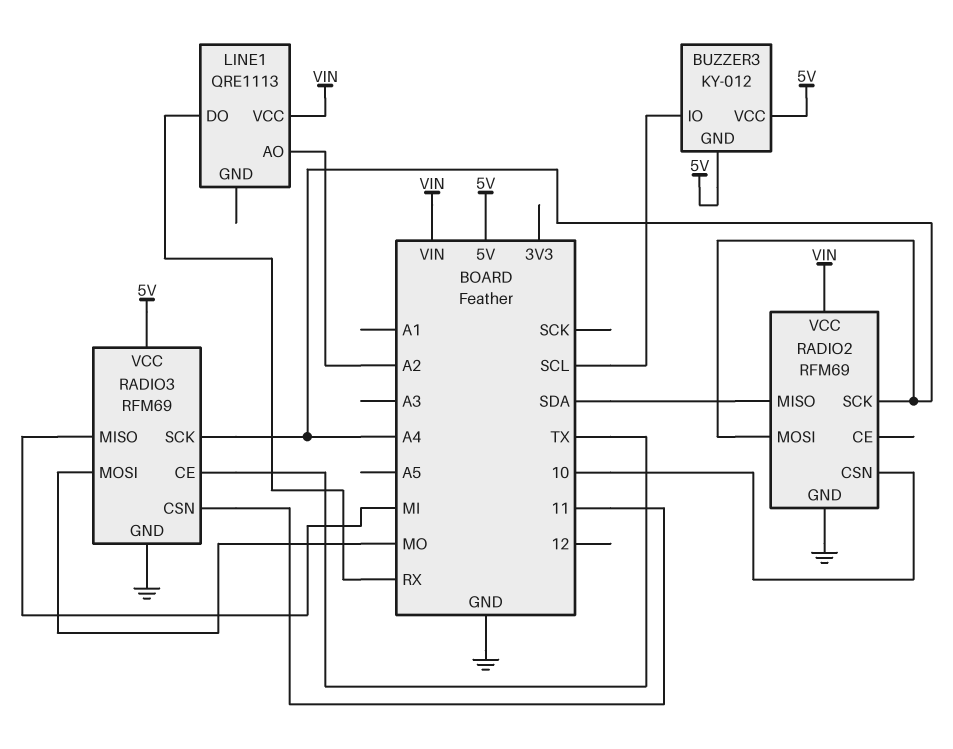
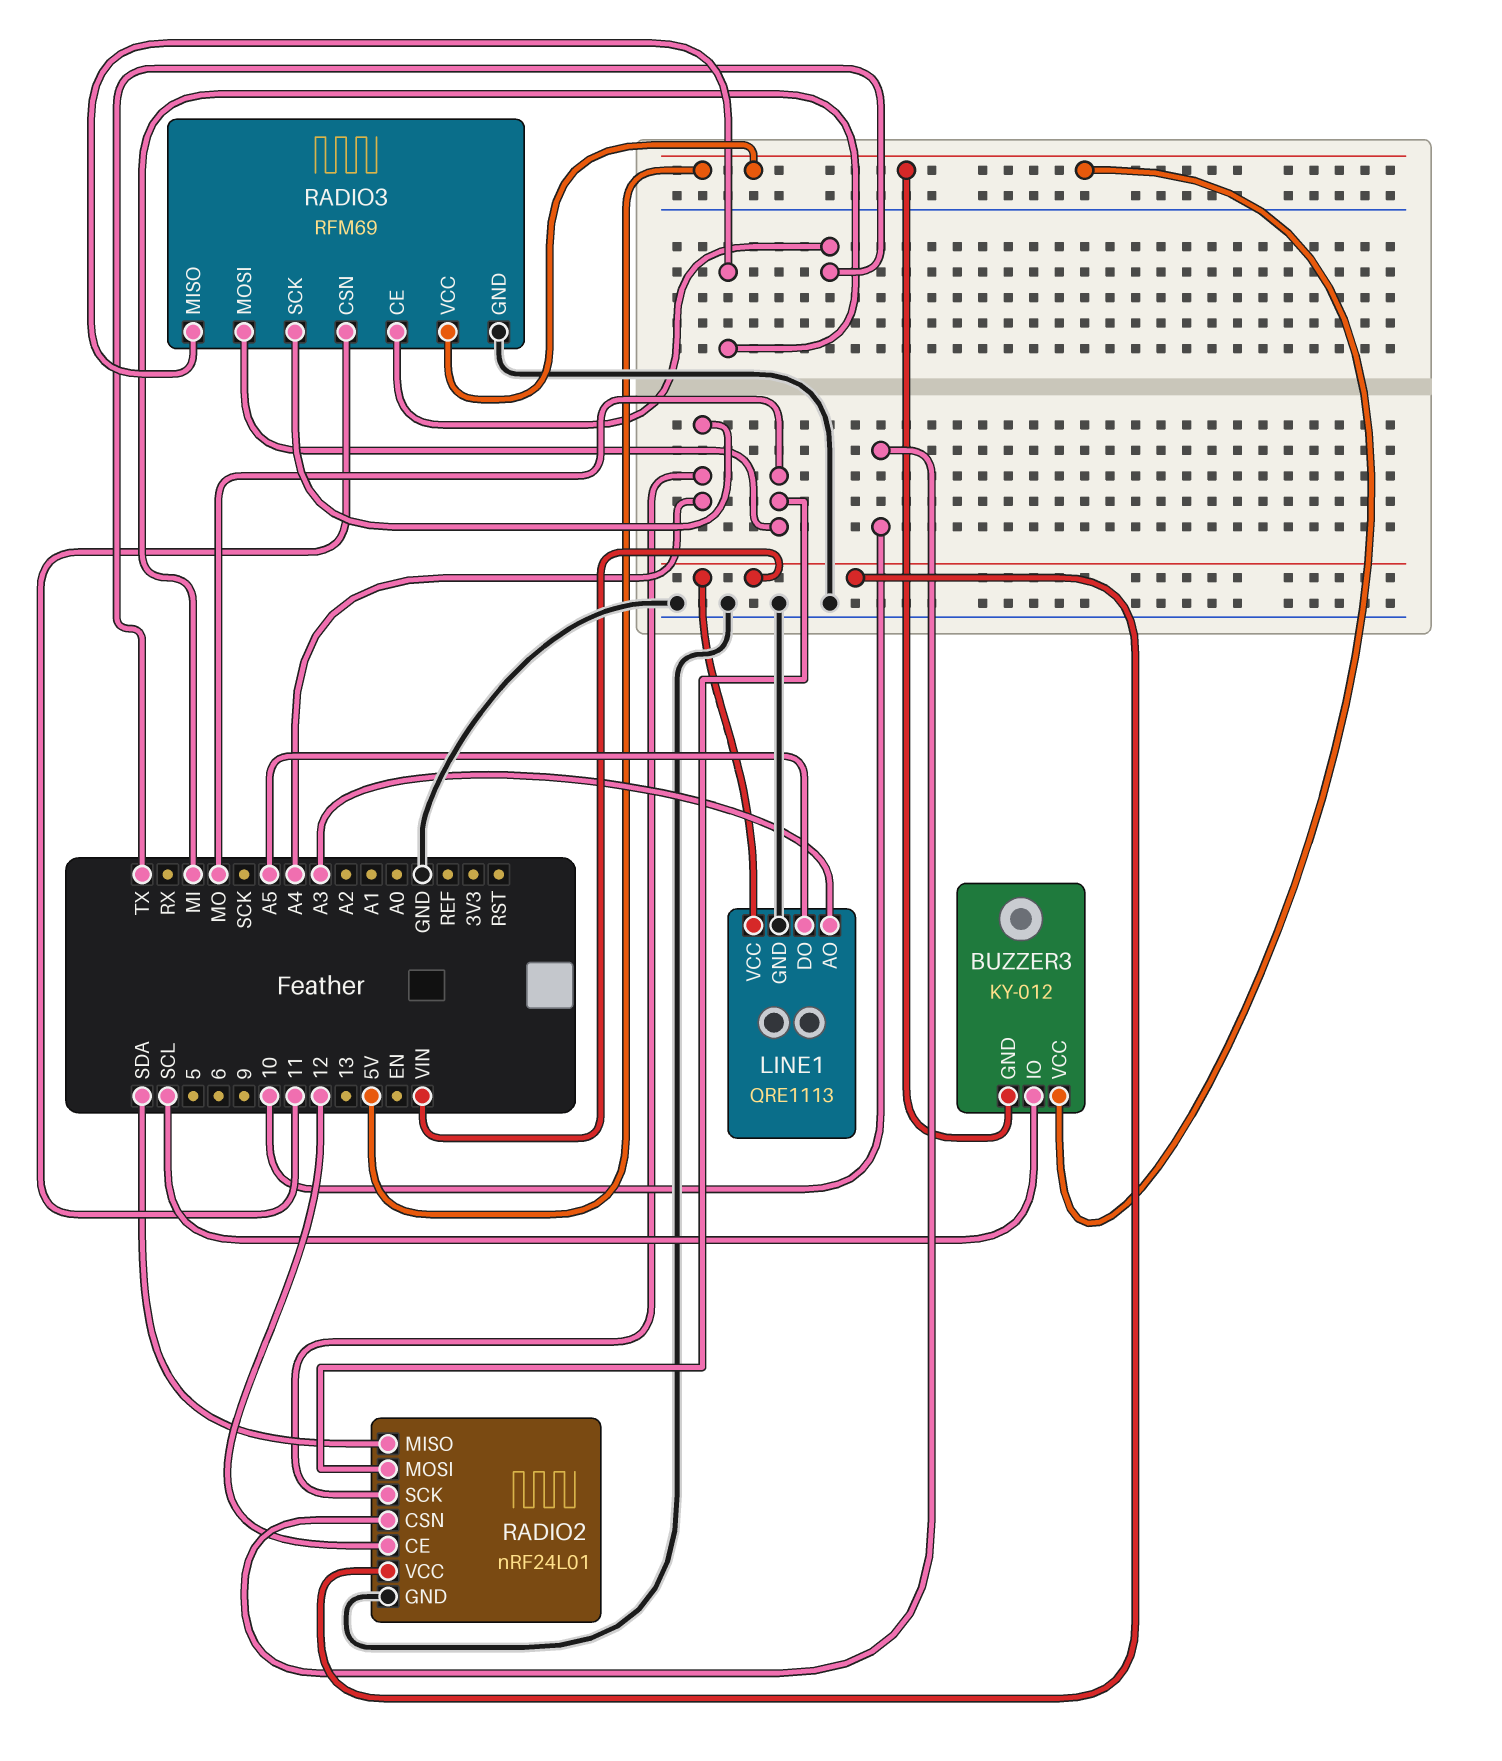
LINE1 pin AO: A2 -> A3
LINE1 pin DO: RX -> A5
LINE1 pin GND: none -> GND
RADIO2: RFM69 -> nRF24L01
RADIO2 pin CE: none -> 12
RADIO2 pin MOSI: A4 -> MO

